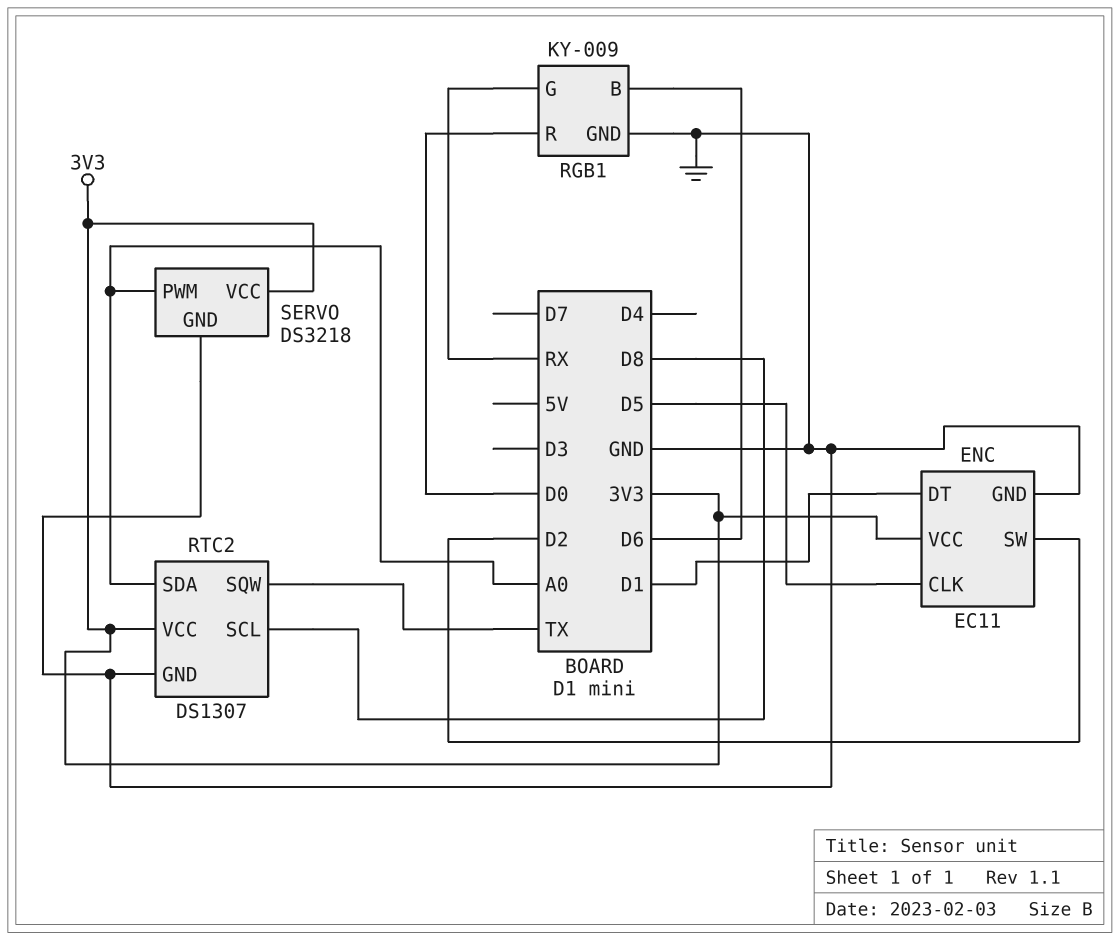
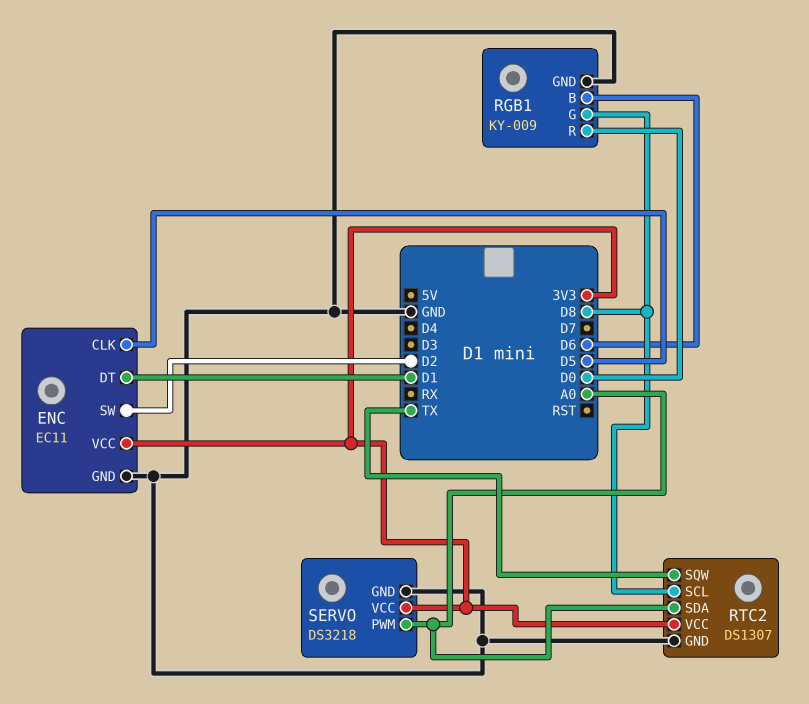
RGB1 pin G: RX -> D8

